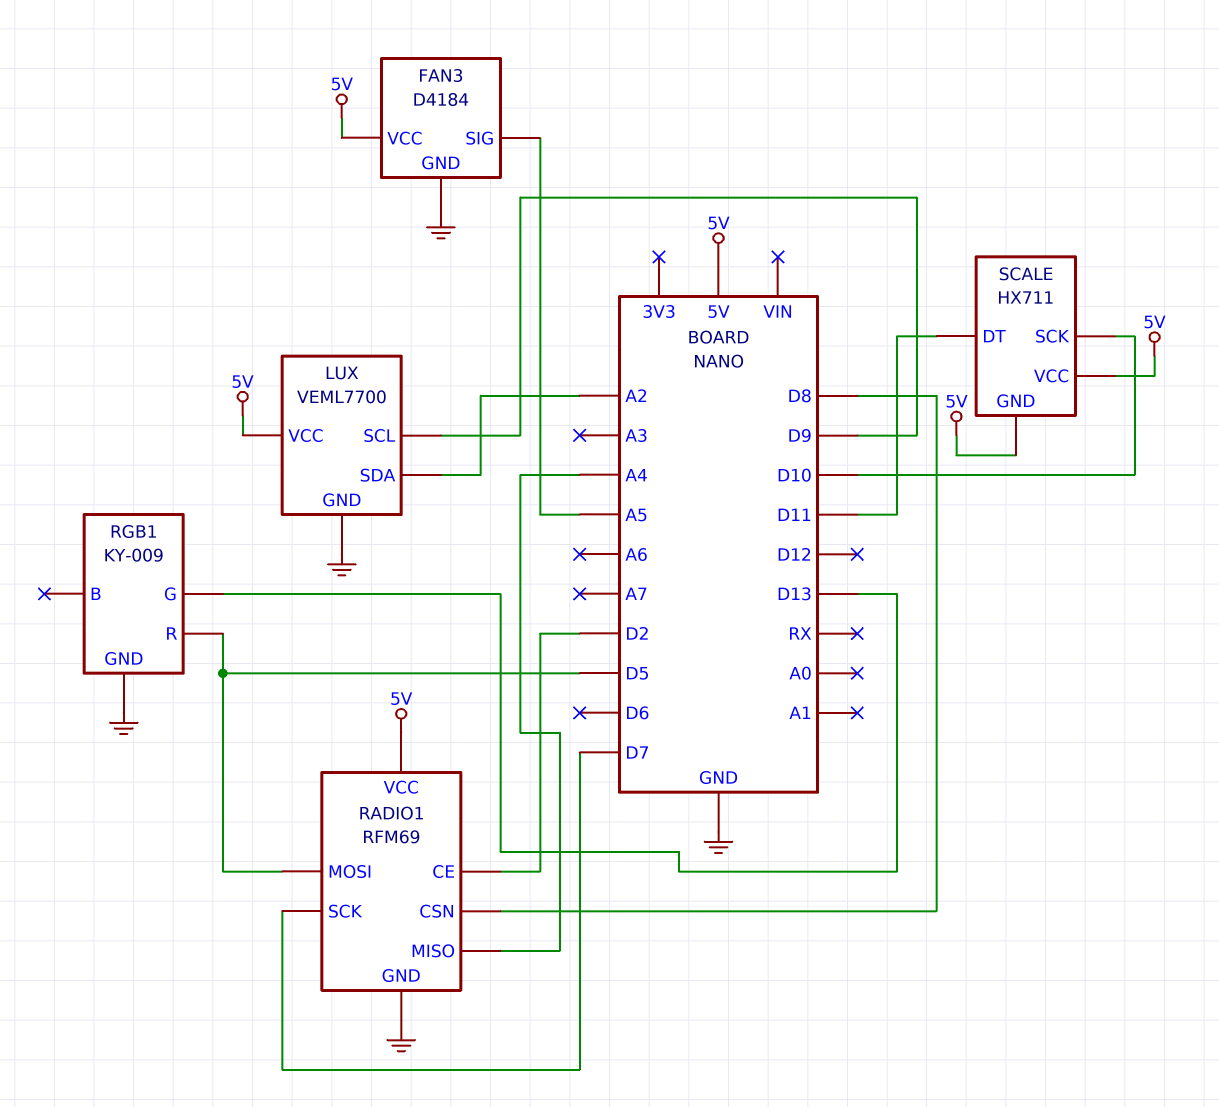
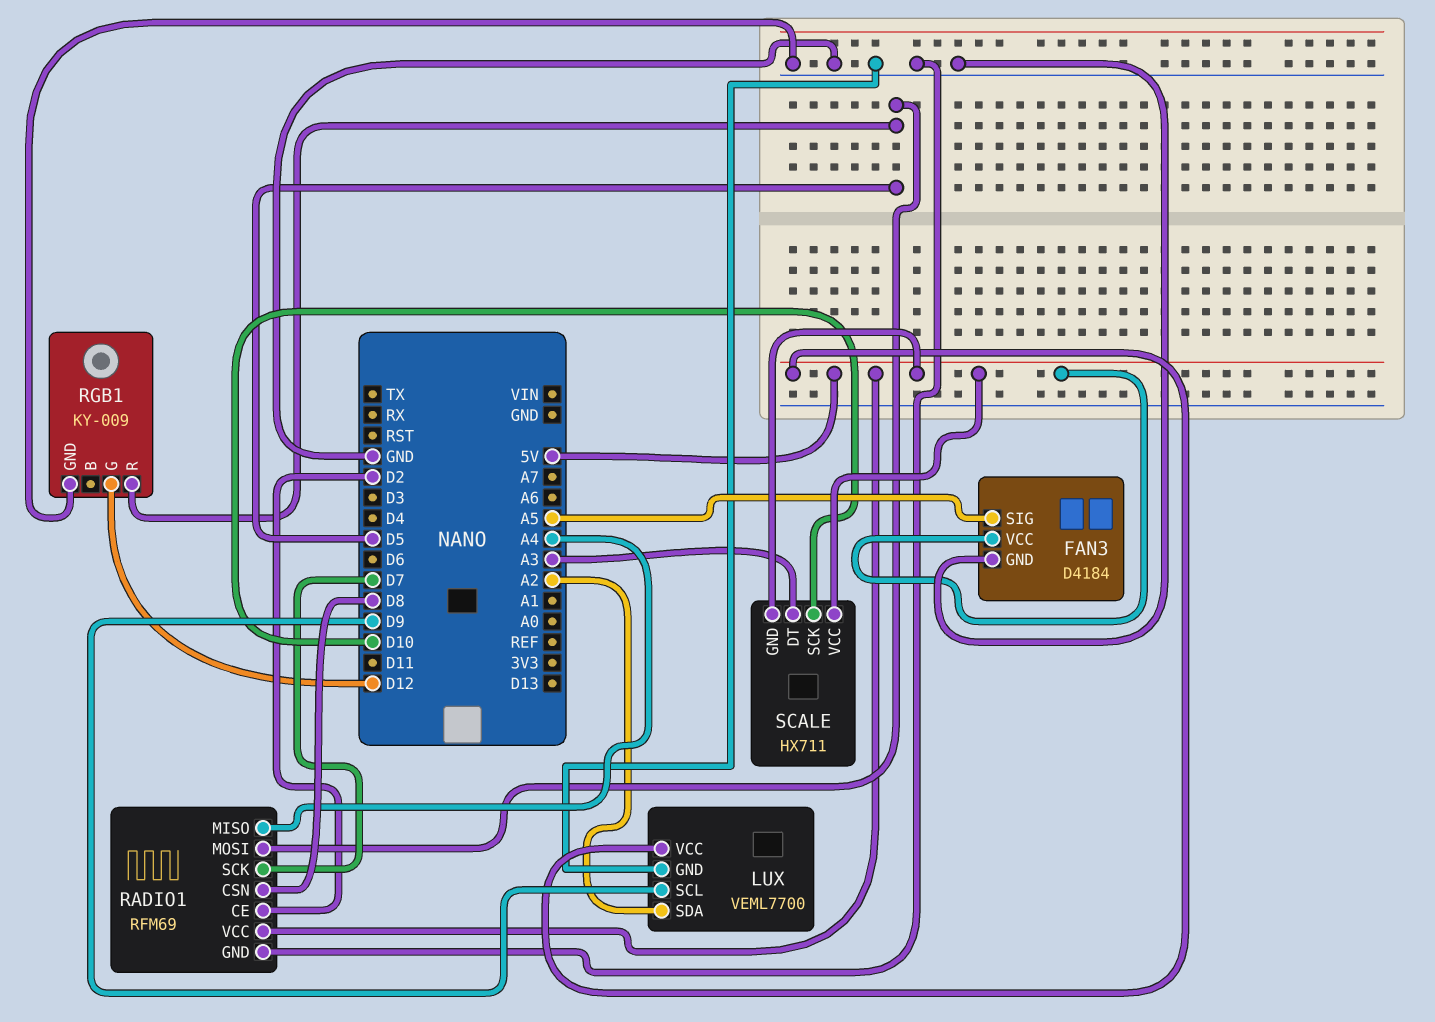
RGB1 pin G: D13 -> D12
SCALE pin DT: D11 -> A3

